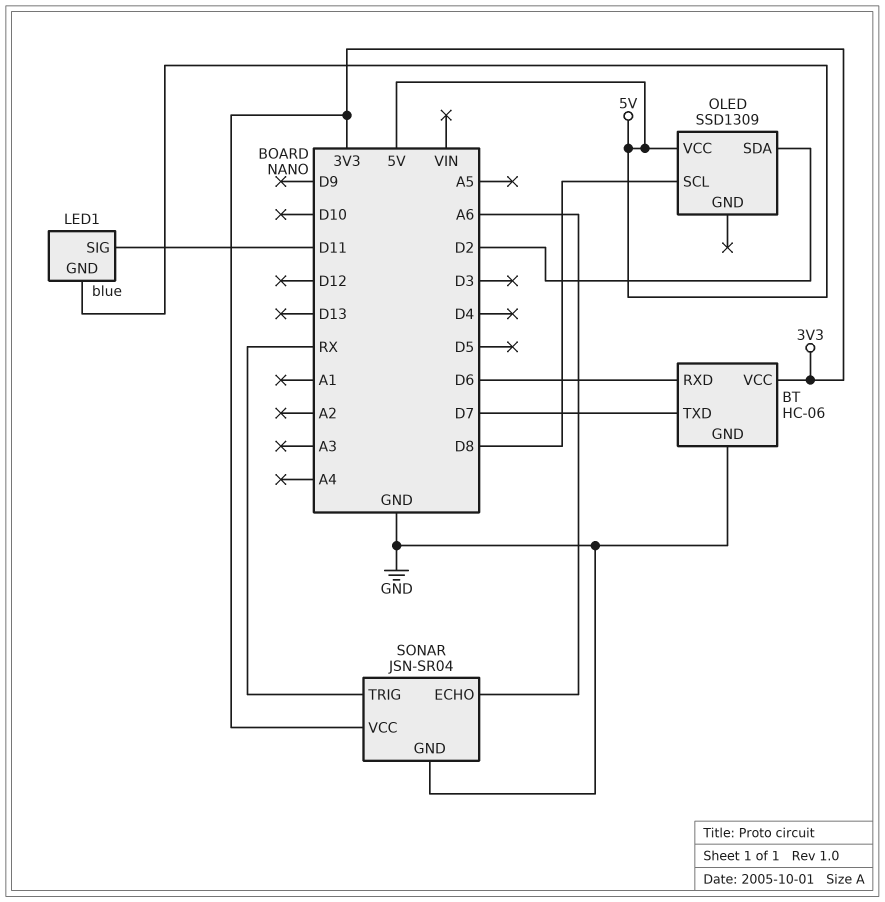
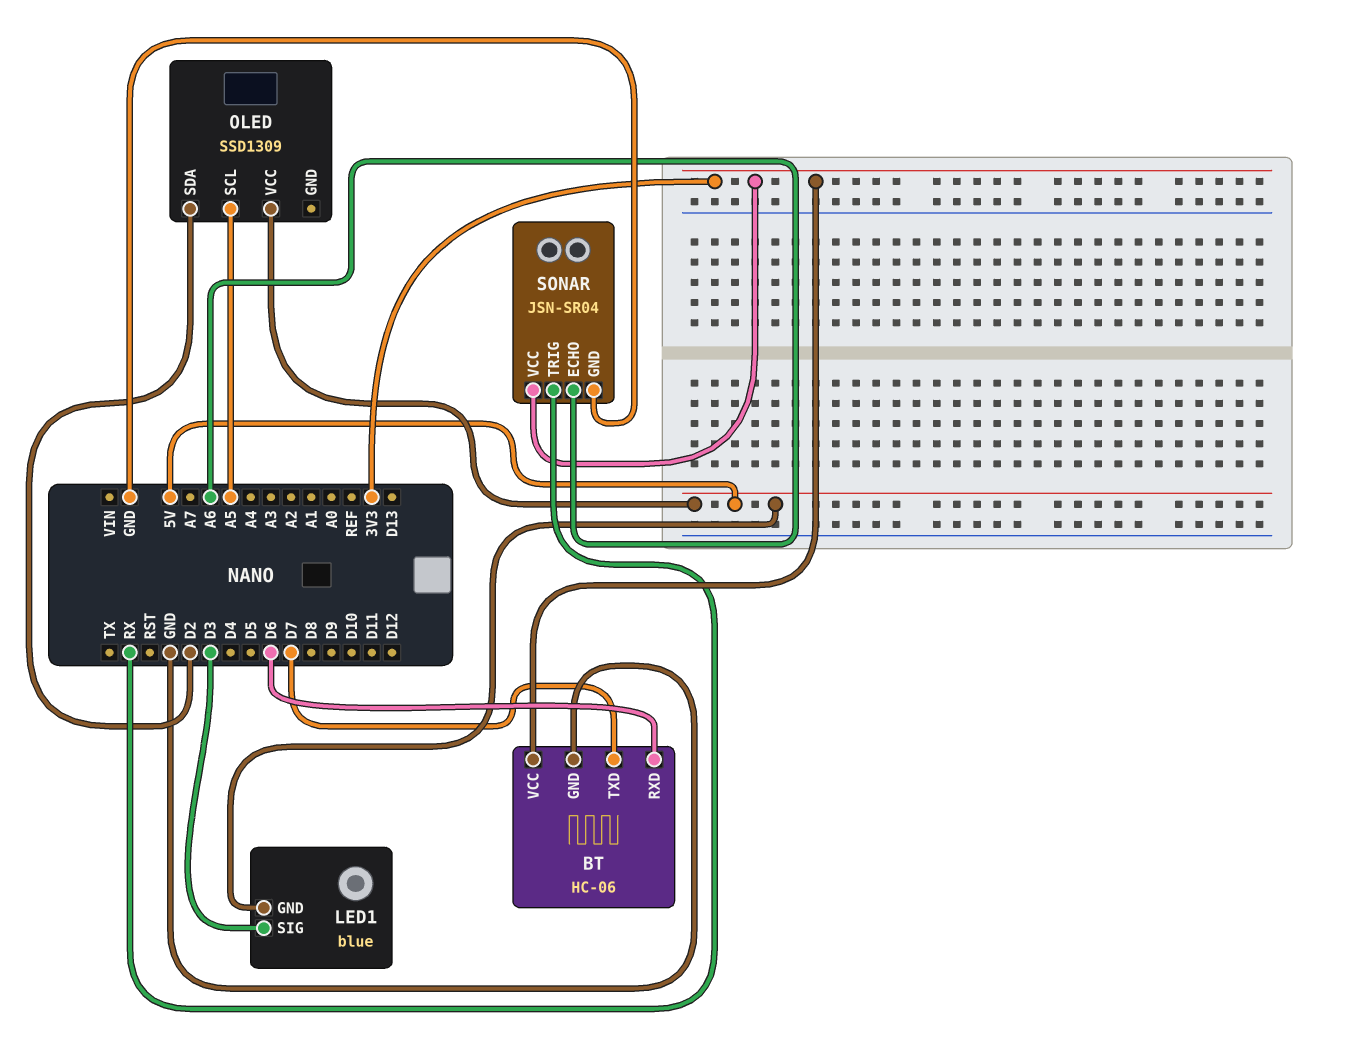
LED1 pin SIG: D11 -> D3
OLED pin SCL: D8 -> A5

